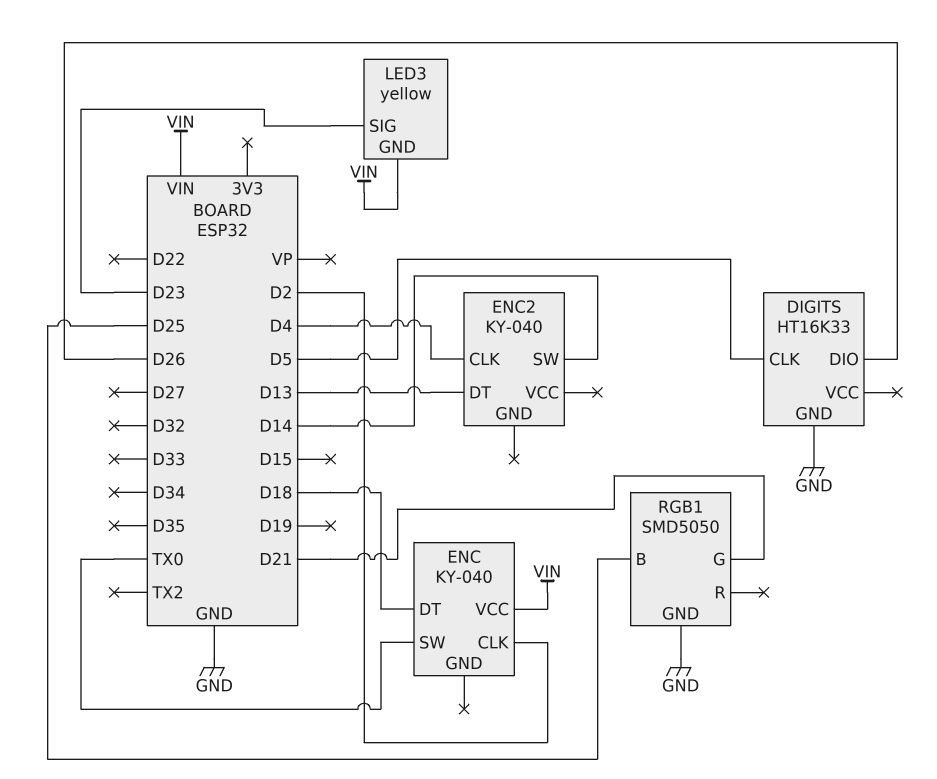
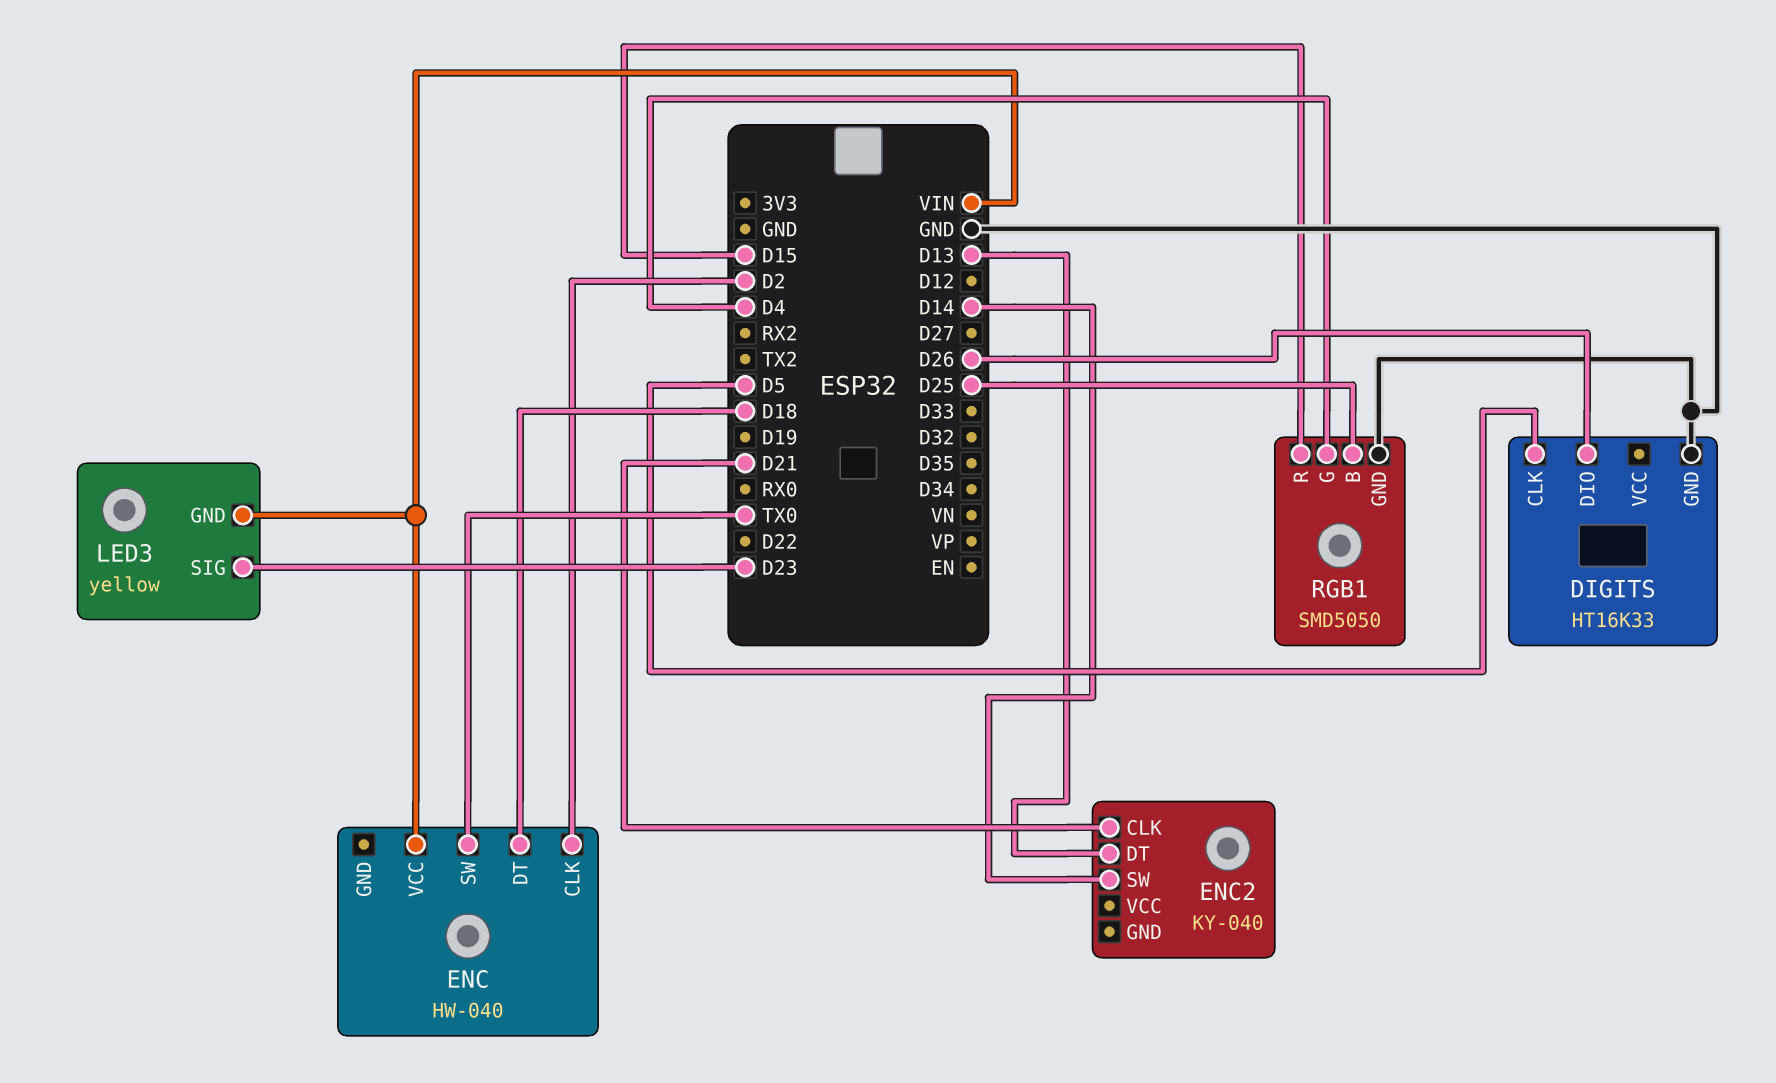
ENC: KY-040 -> HW-040
ENC2 pin CLK: D4 -> D21
RGB1 pin G: D21 -> D4
RGB1 pin R: none -> D15

